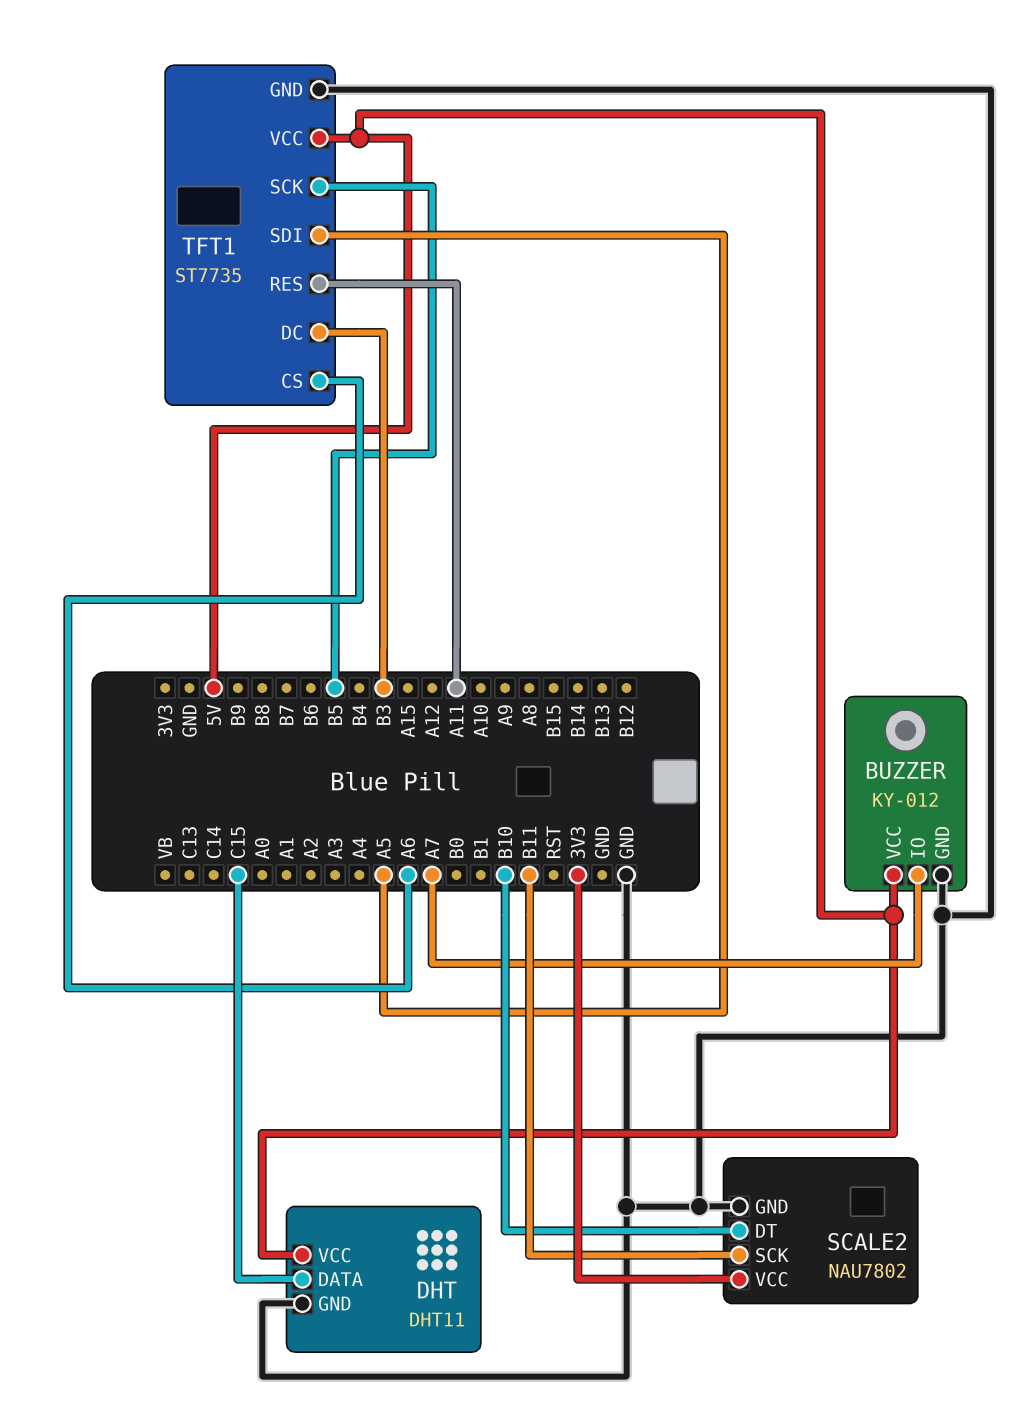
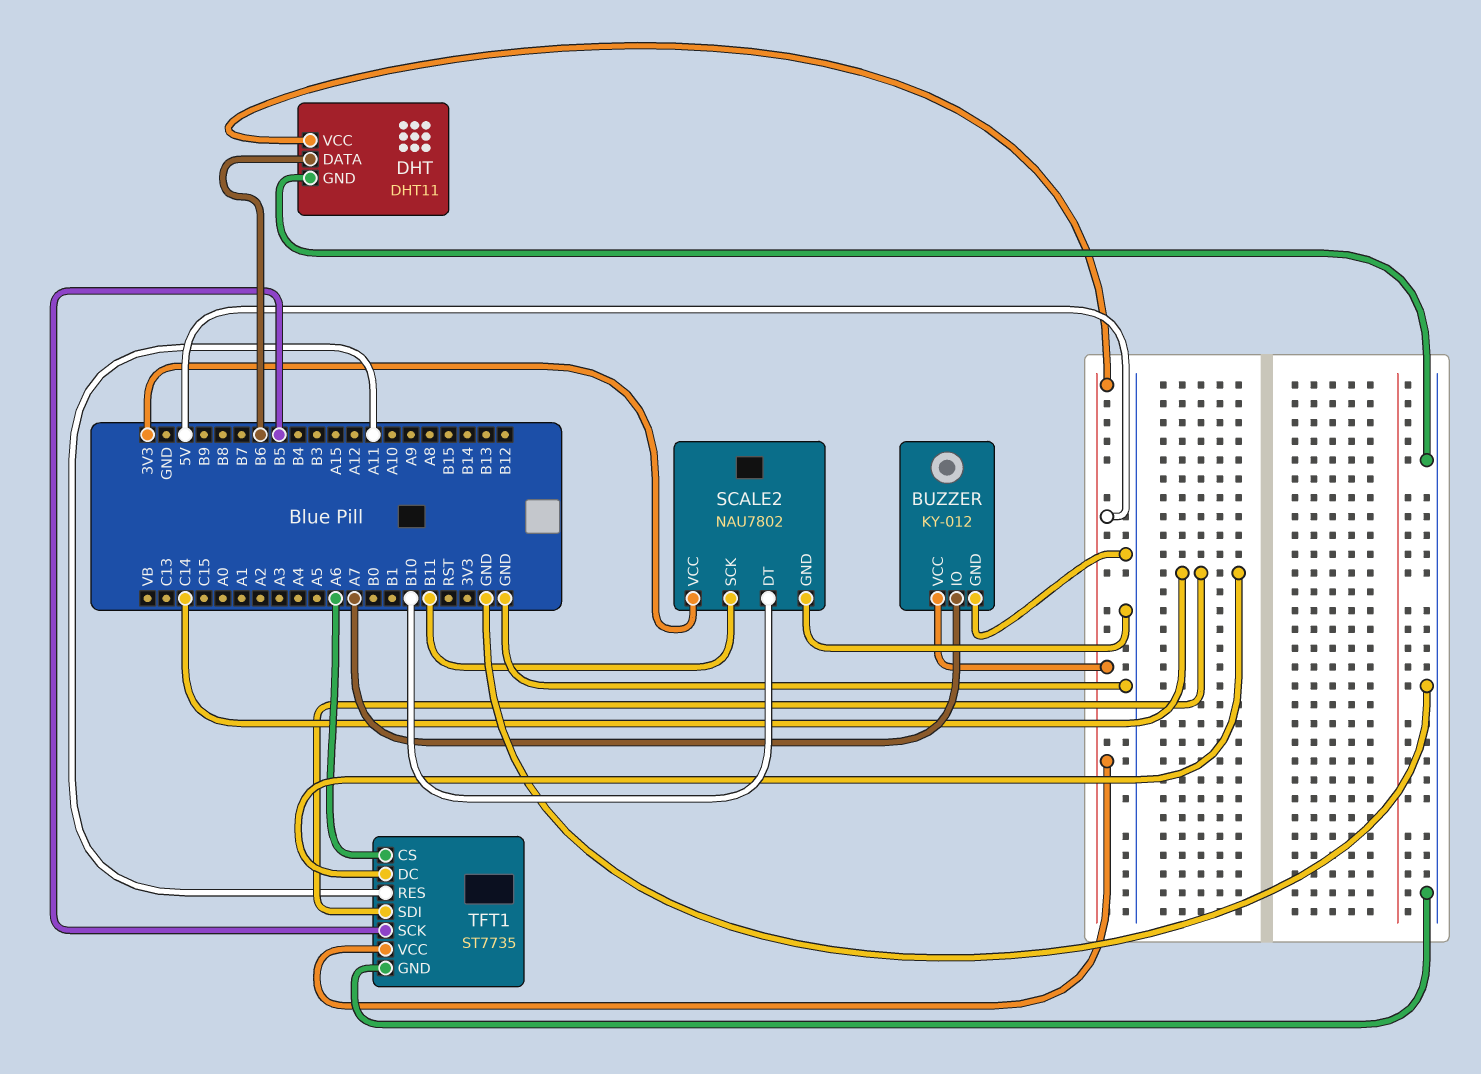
DHT pin DATA: C15 -> B6
TFT1 pin DC: B3 -> C14
TFT1 pin SDI: A5 -> C14

